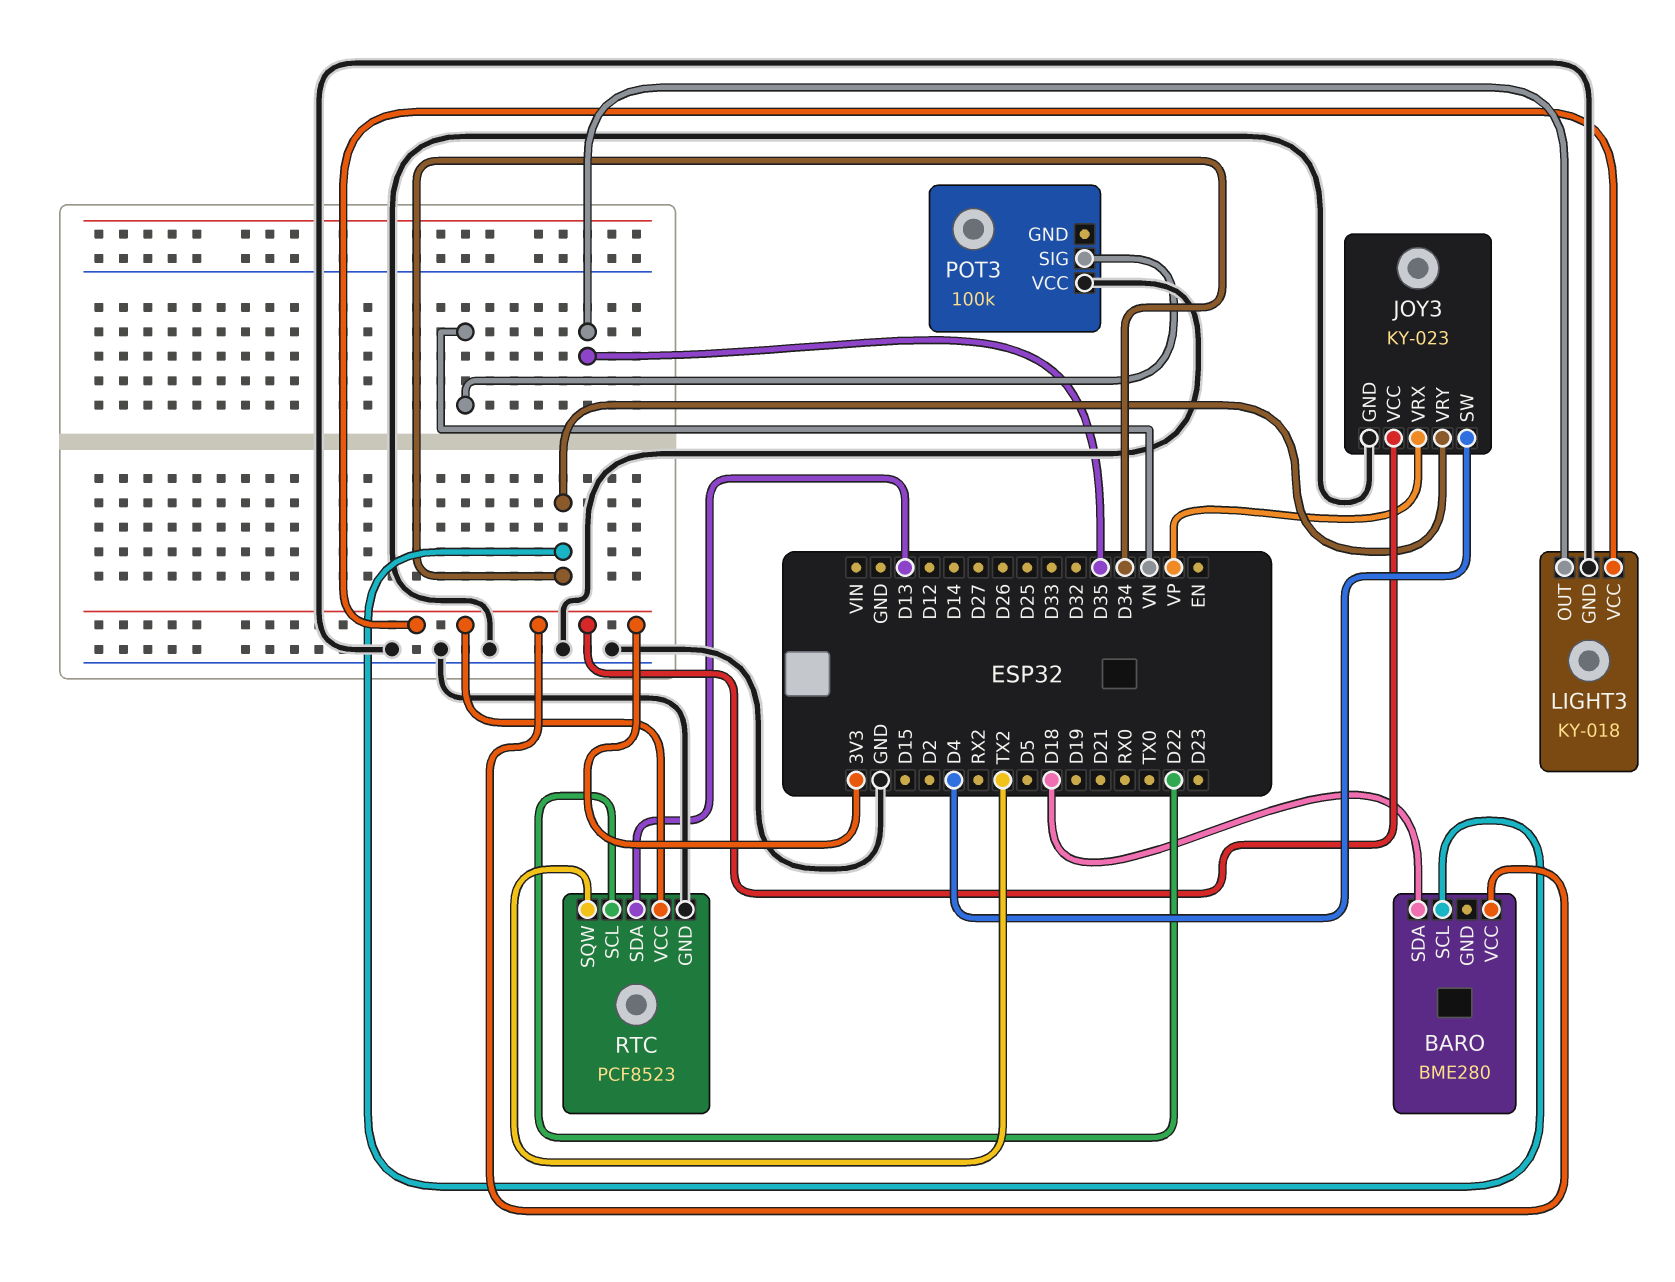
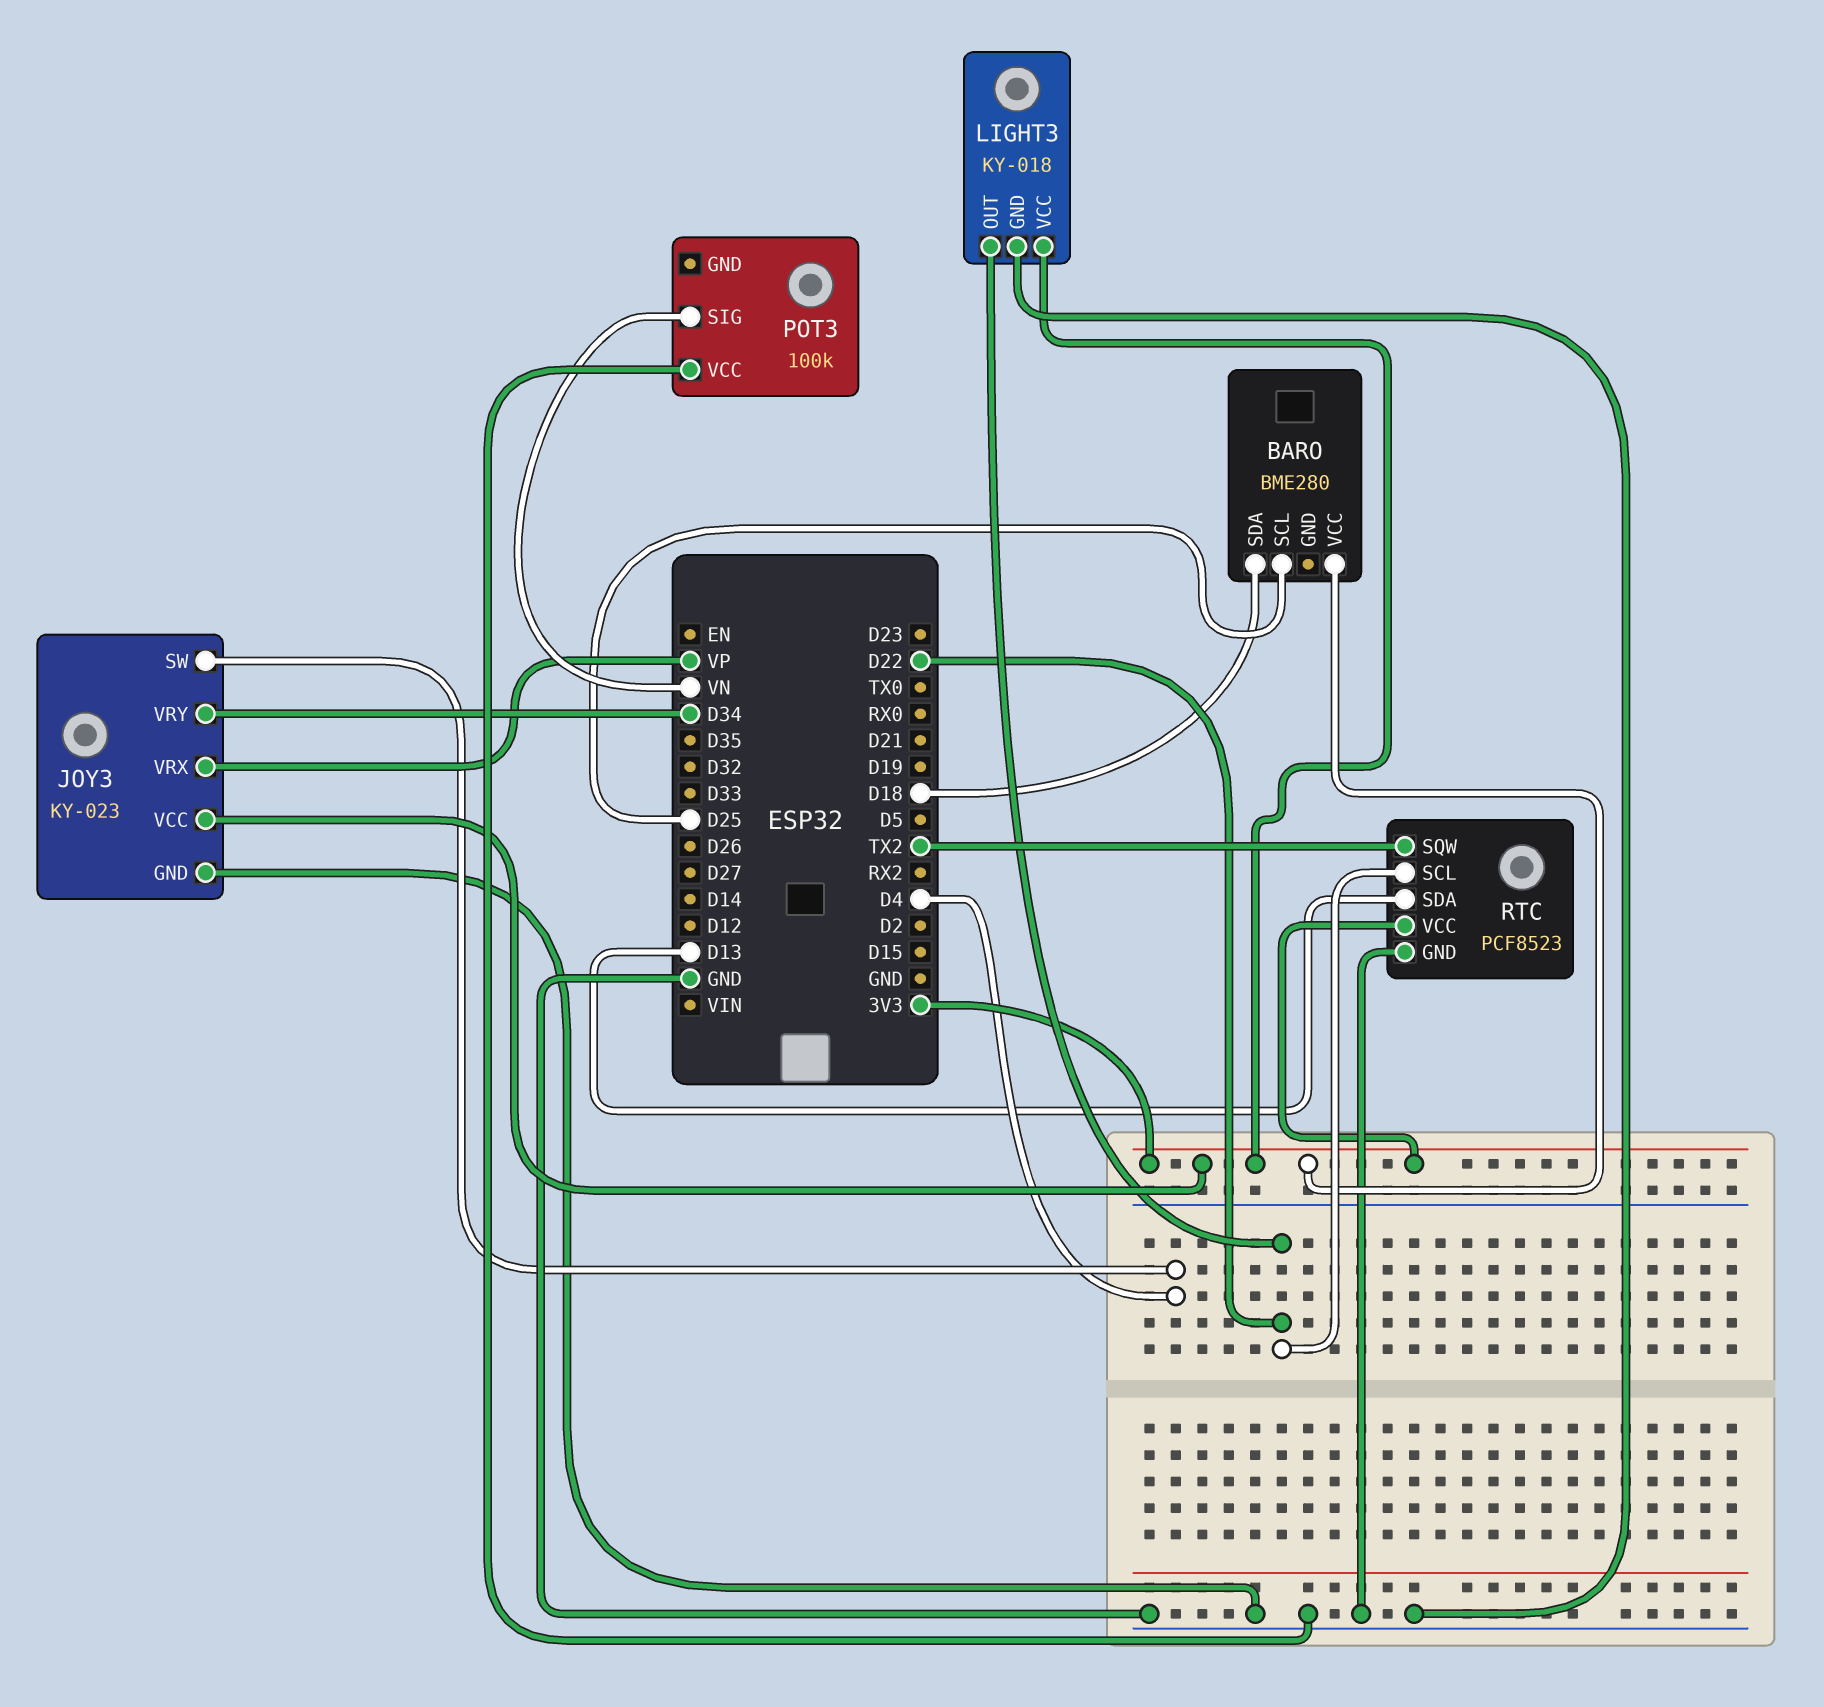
BARO pin SCL: D34 -> D25
LIGHT3 pin OUT: D35 -> D22

